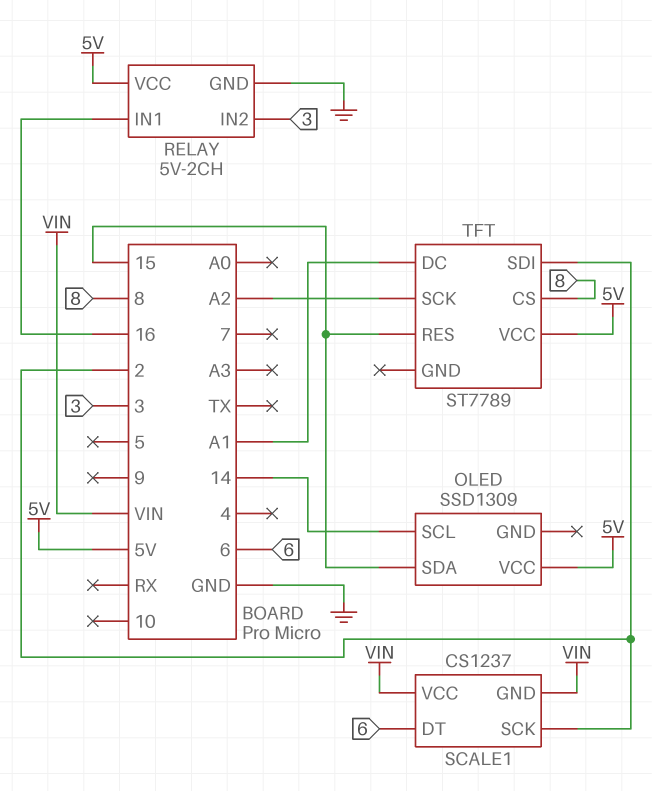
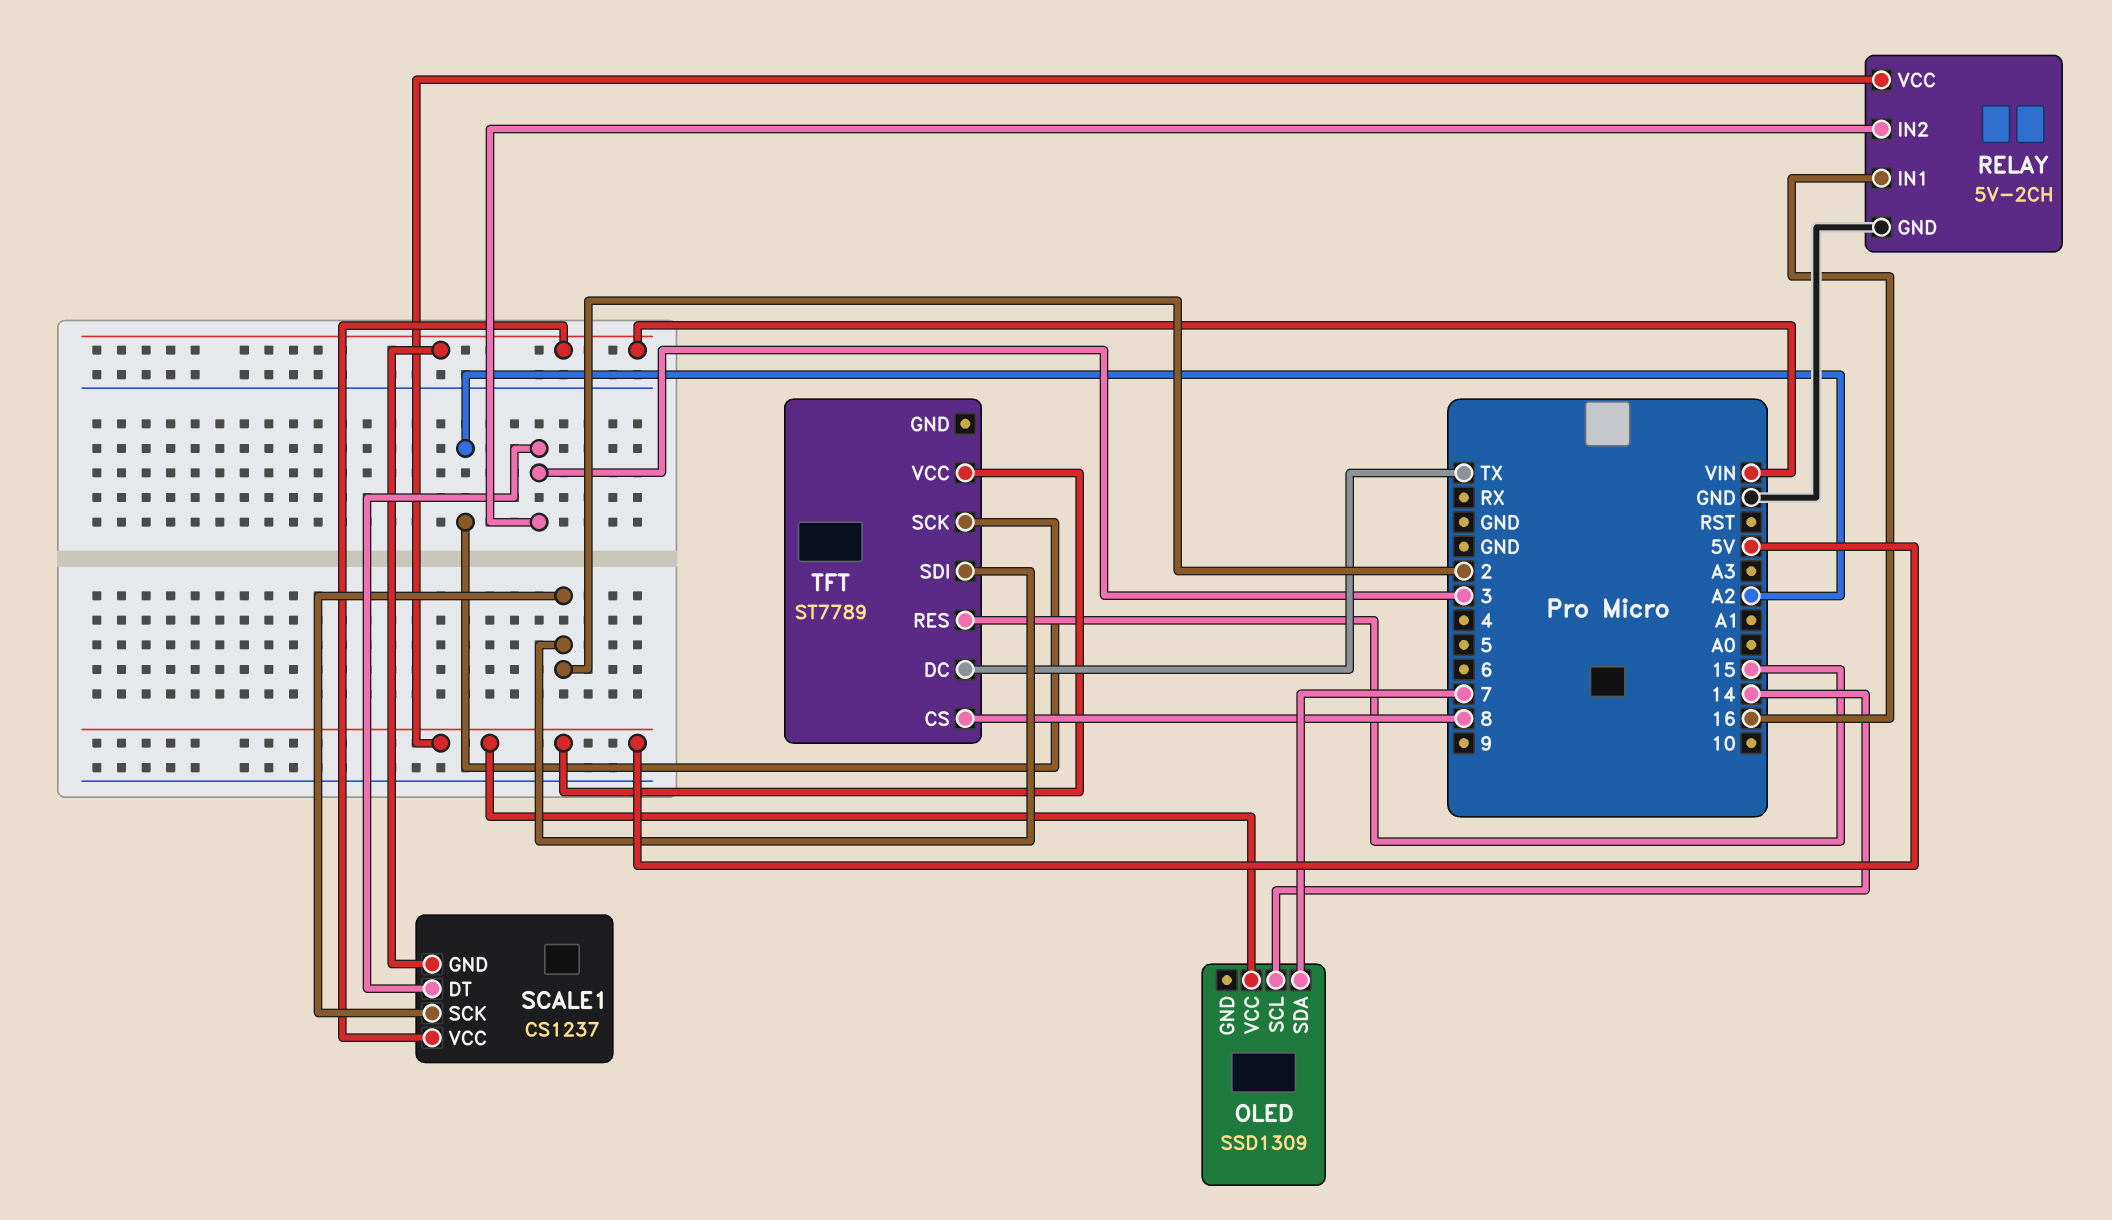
OLED pin SDA: 15 -> 7
SCALE1 pin DT: 6 -> 3
TFT pin DC: A1 -> TX

